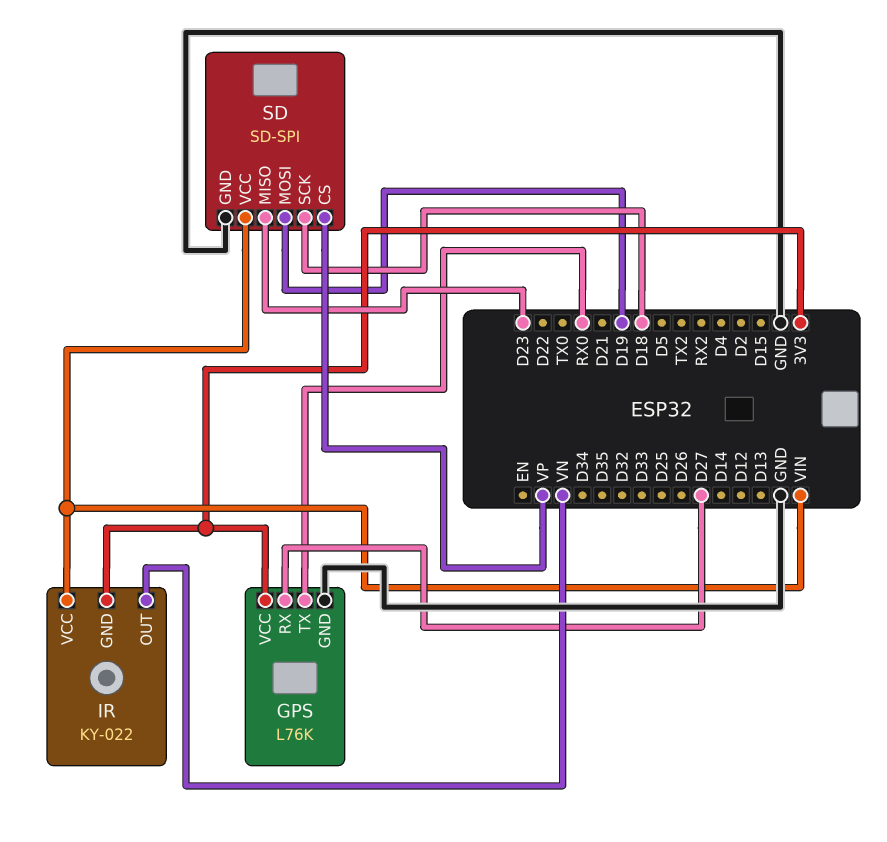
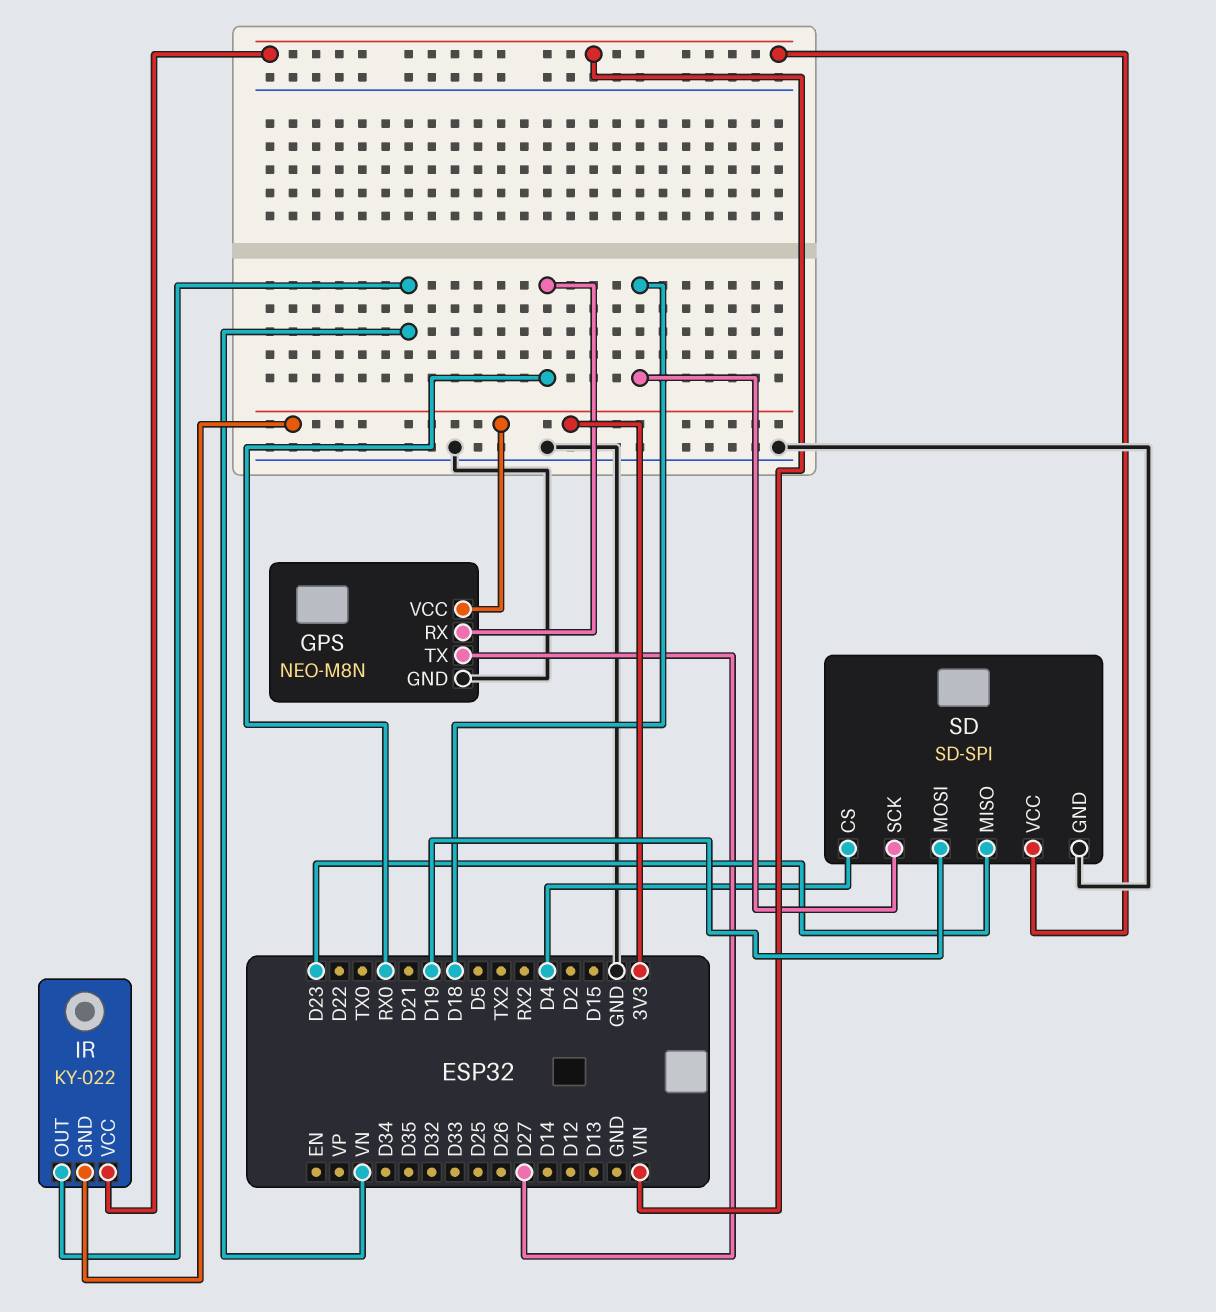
GPS: L76K -> NEO-M8N
GPS pin RX: D27 -> RX0
GPS pin TX: RX0 -> D27
SD pin CS: VP -> D4

